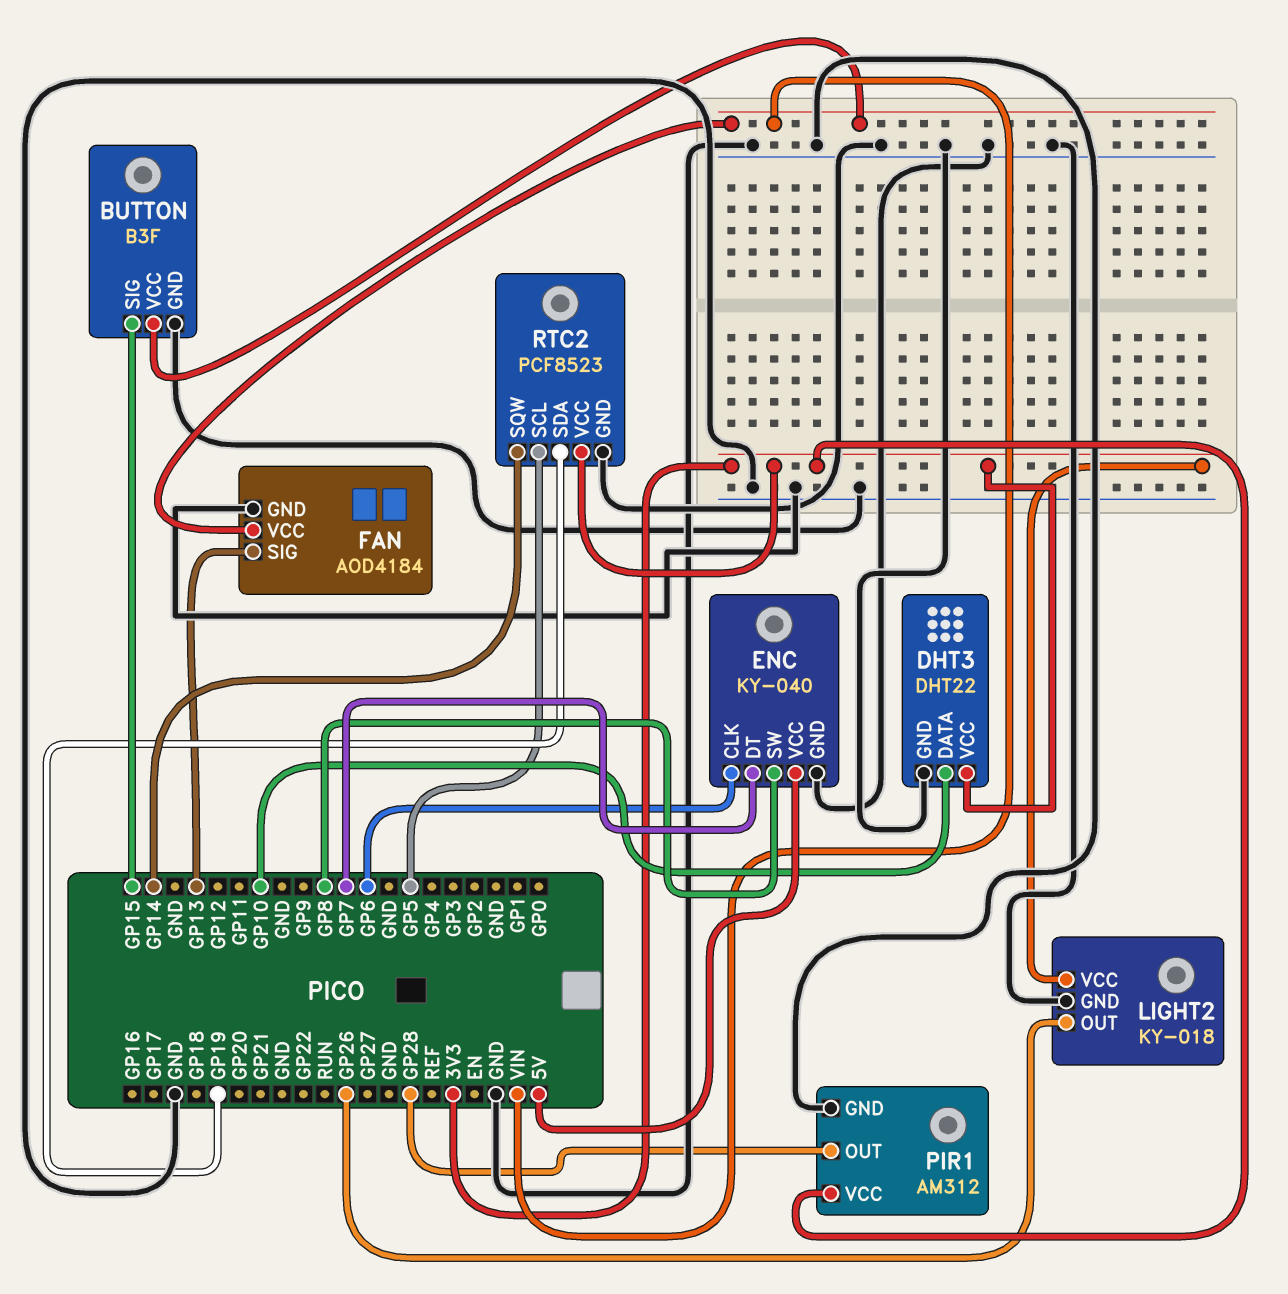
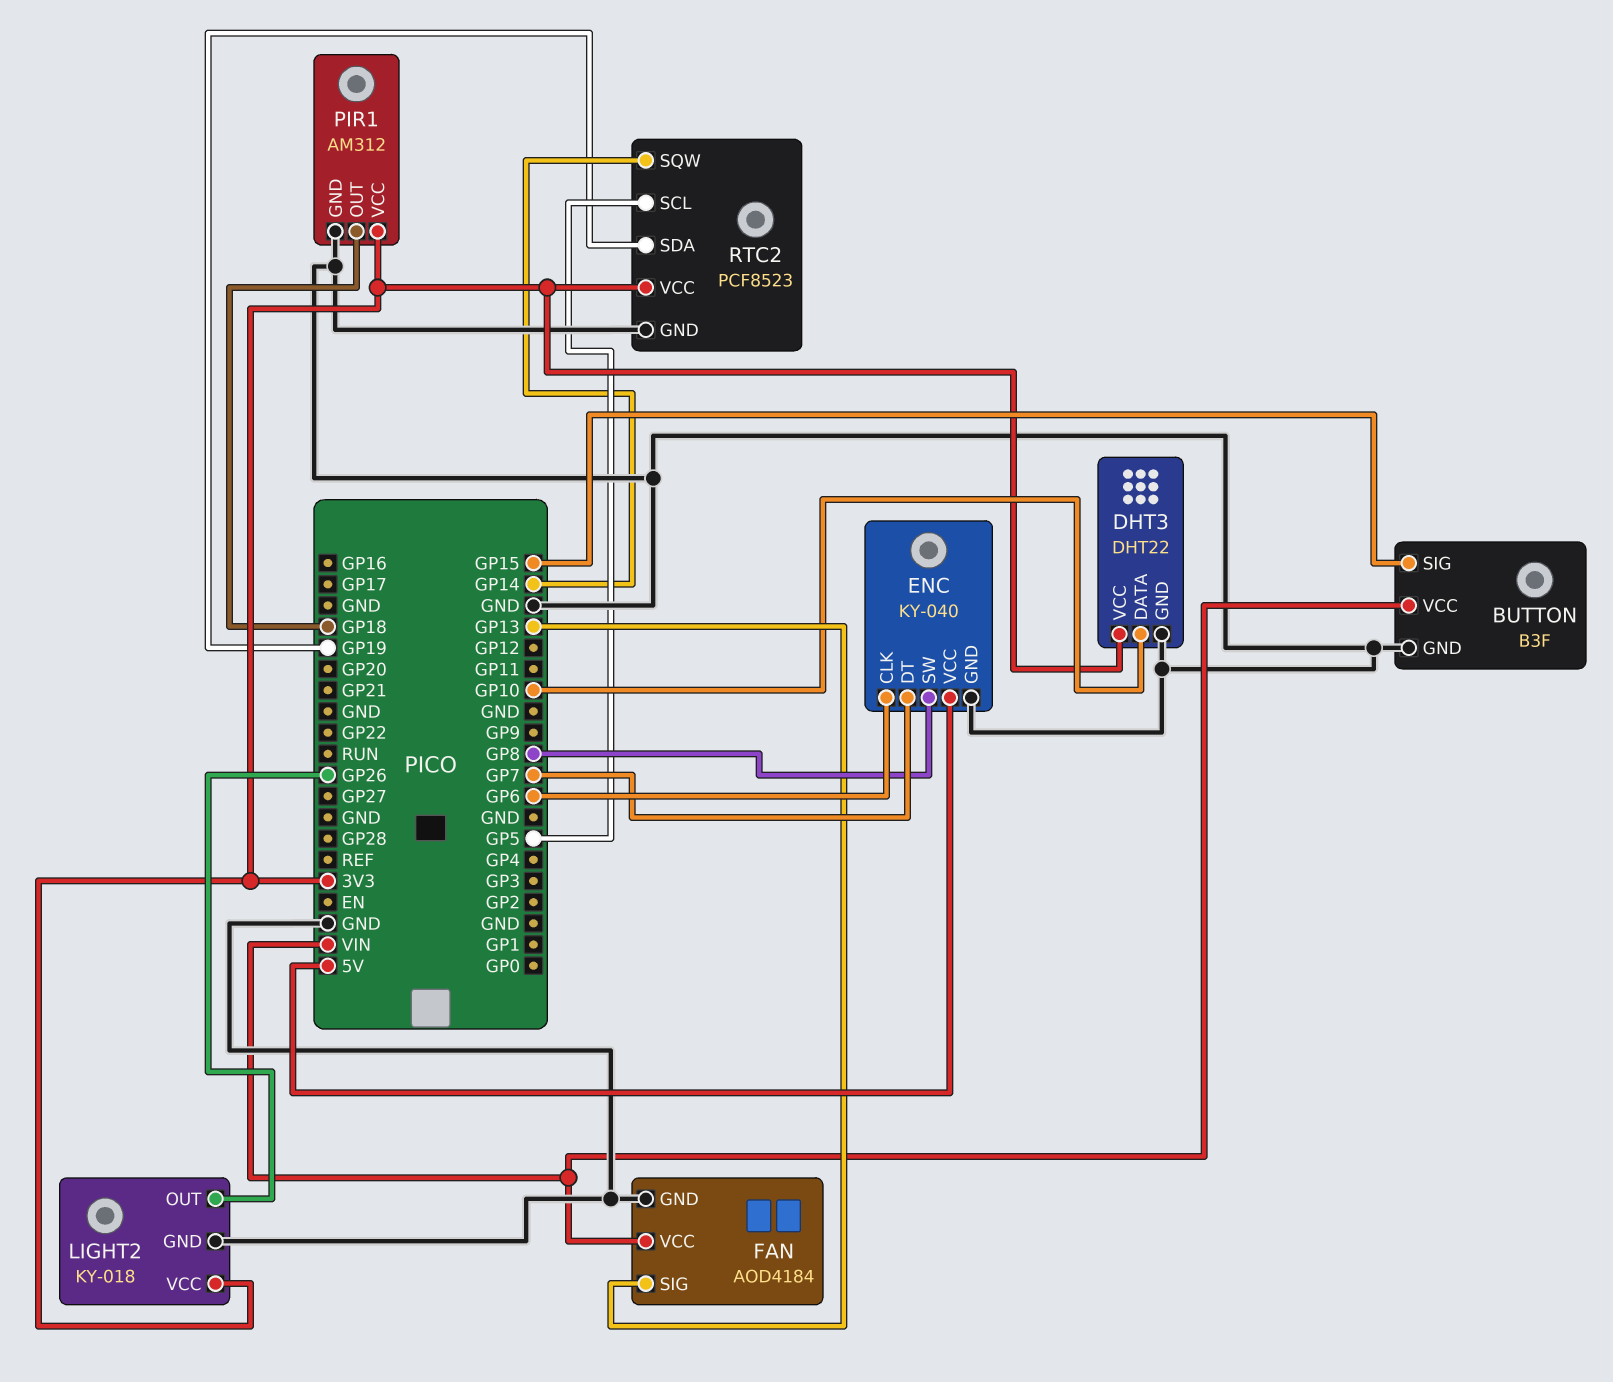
PIR1 pin OUT: GP28 -> GP18

